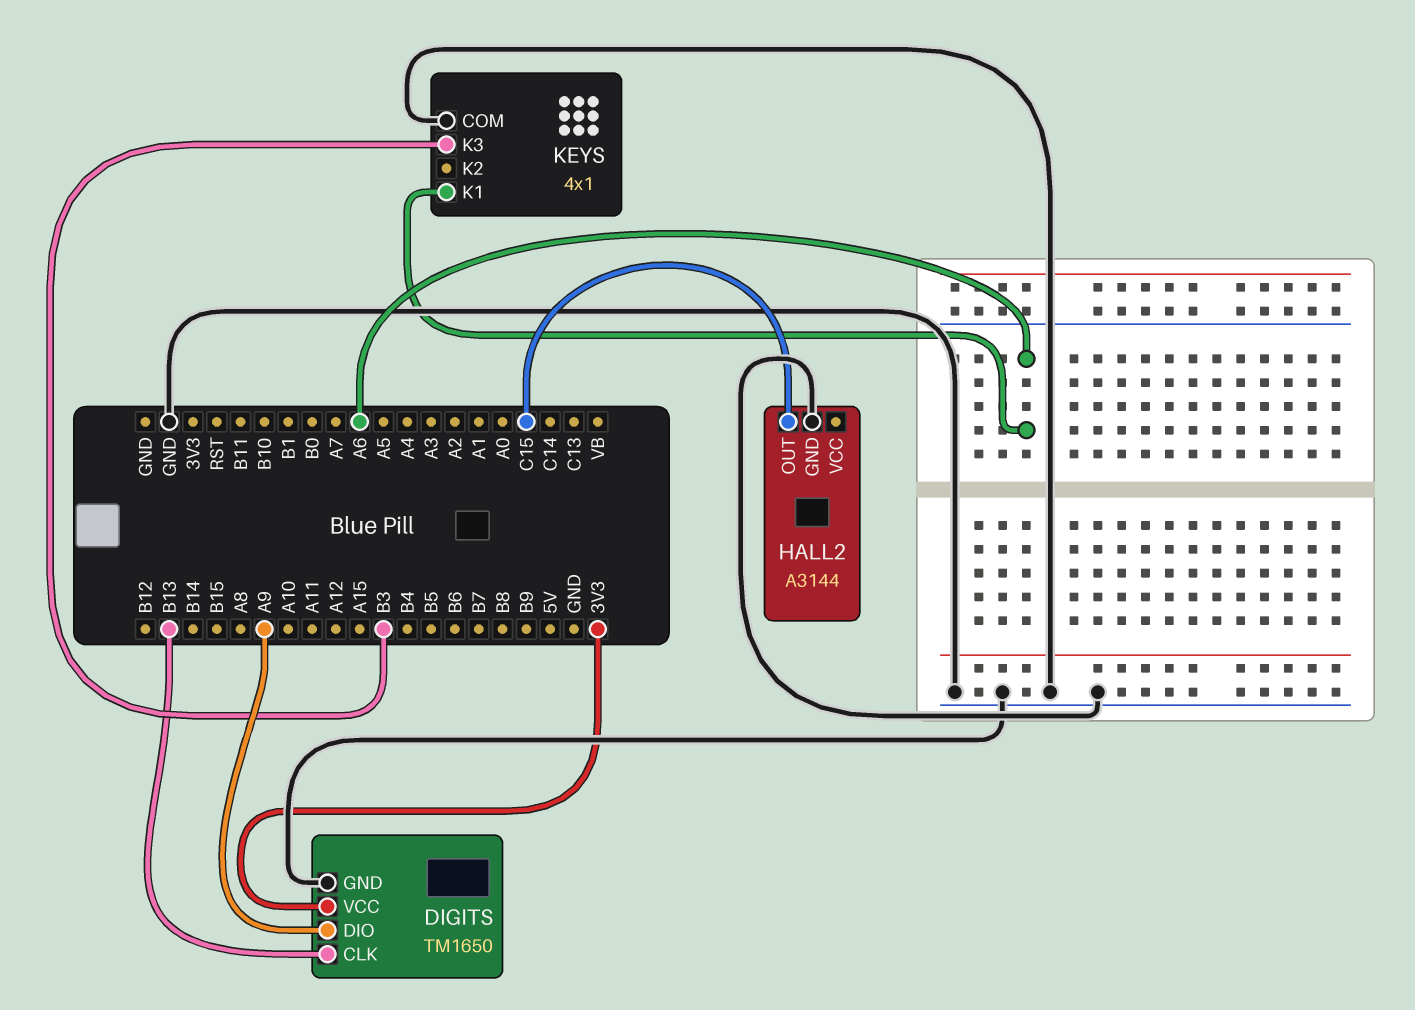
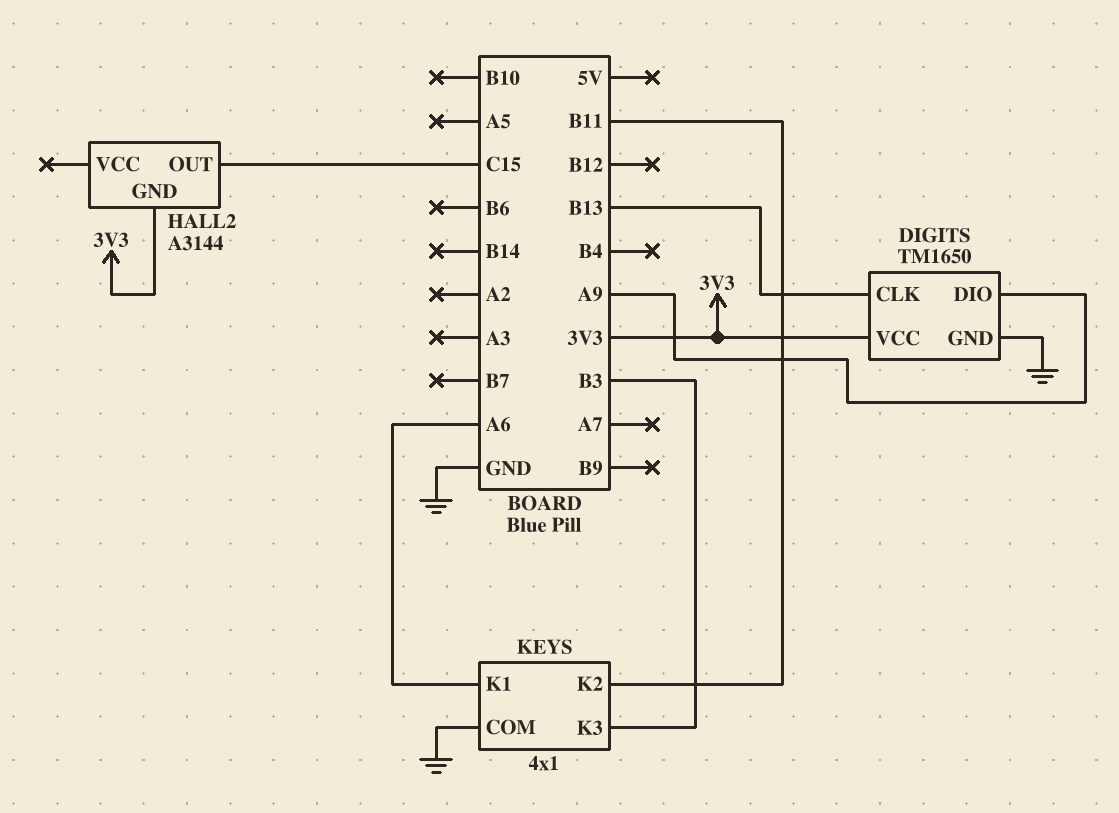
HALL2 pin GND: GND -> 3V3
KEYS pin K2: none -> B11

